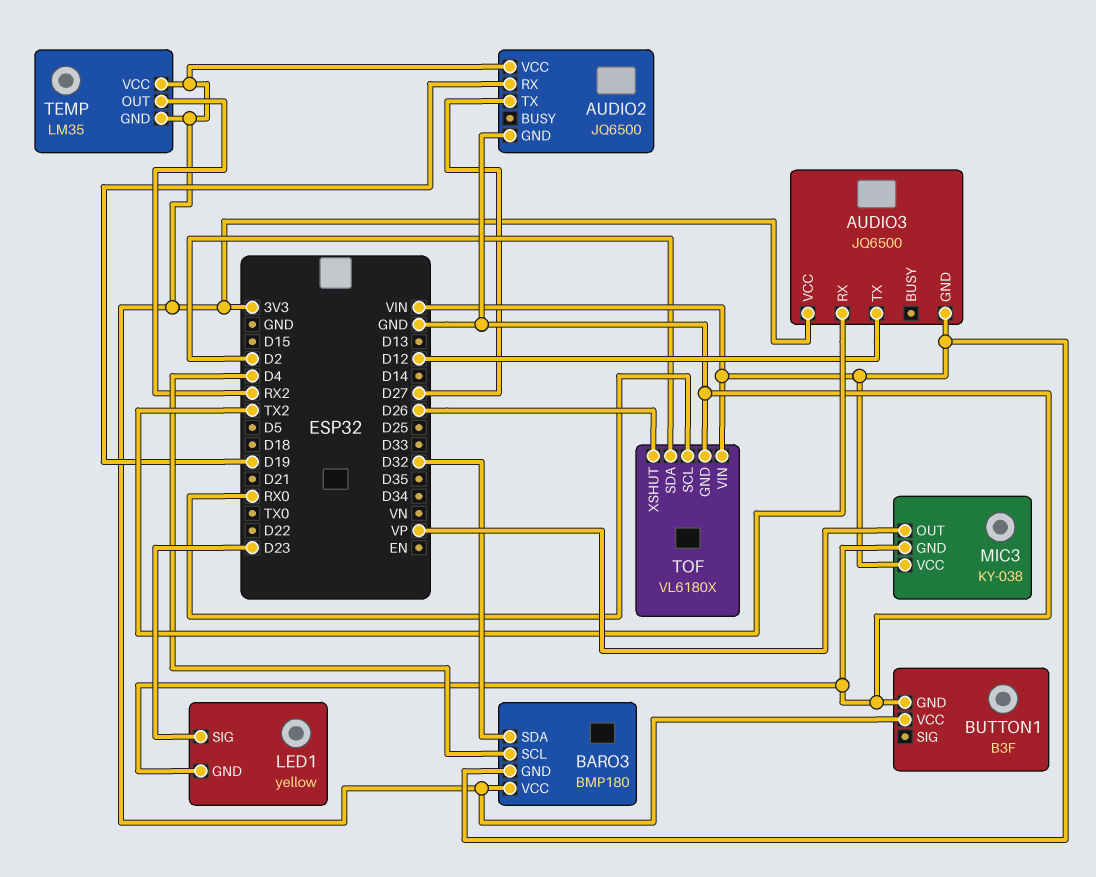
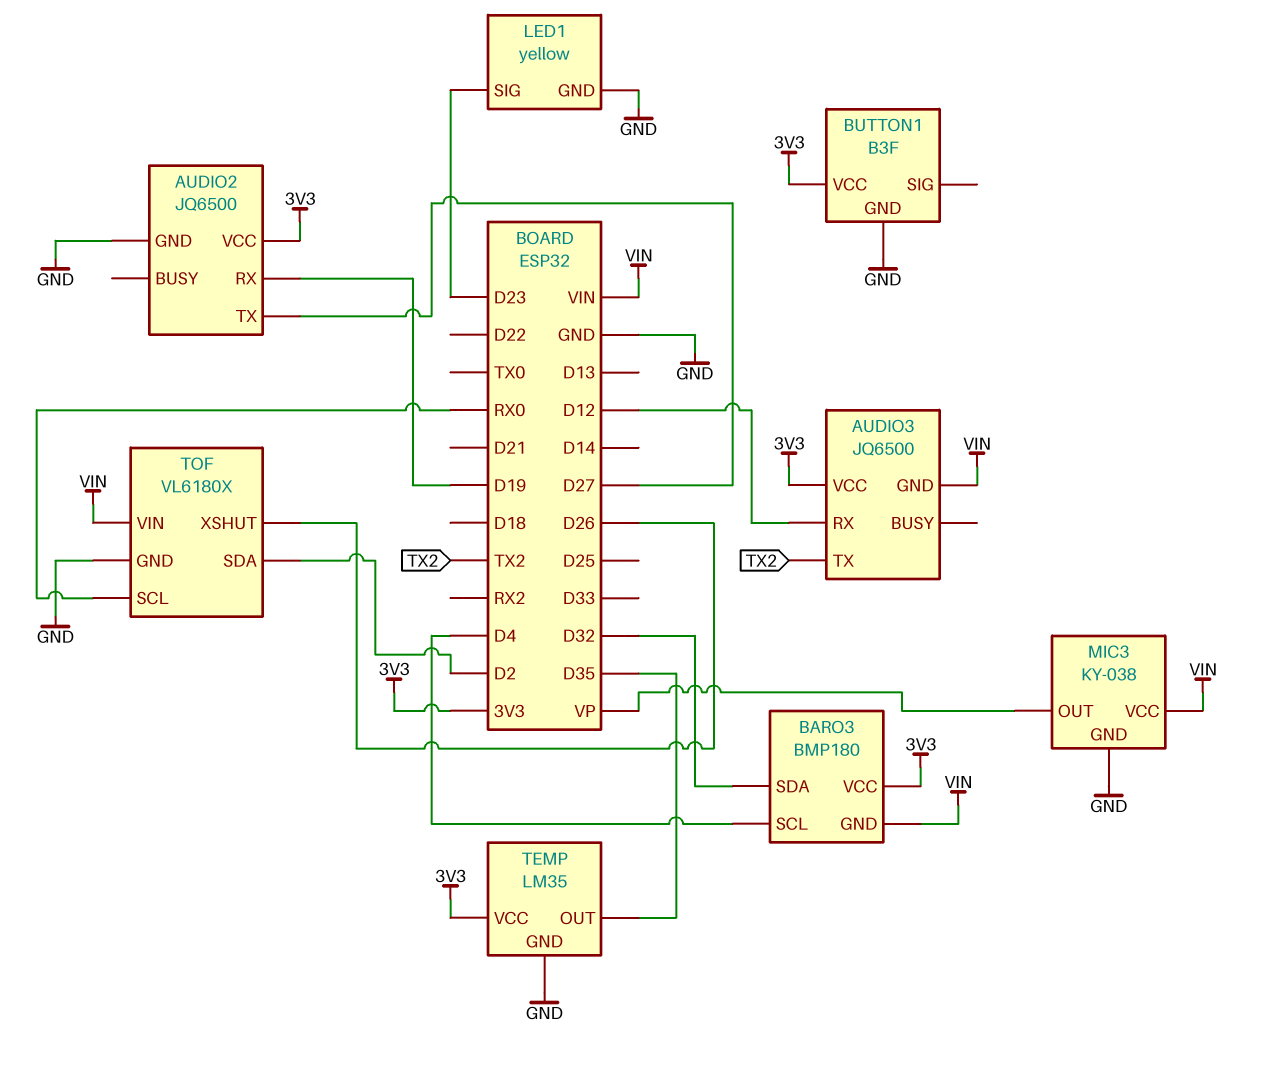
AUDIO3 pin RX: TX2 -> D12
AUDIO3 pin TX: D12 -> TX2
TEMP pin GND: 3V3 -> GND
TEMP pin OUT: RX2 -> D35

